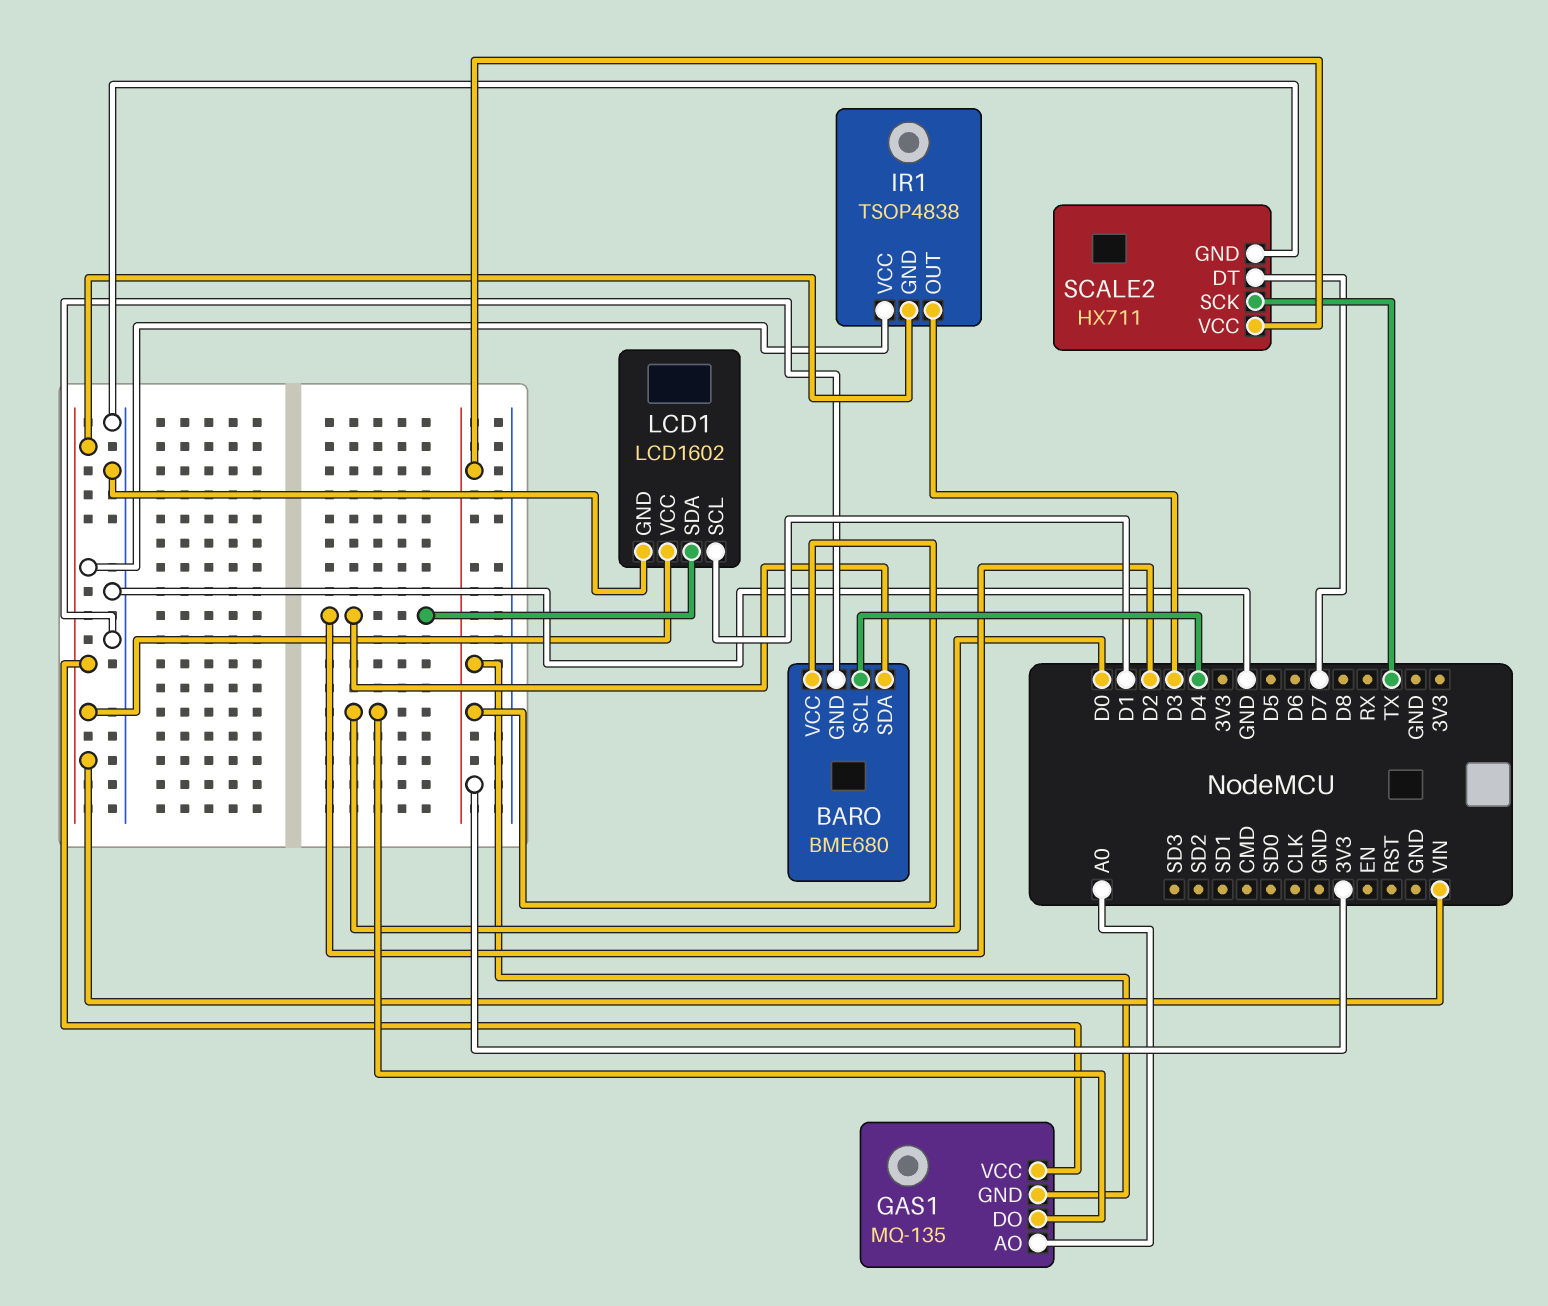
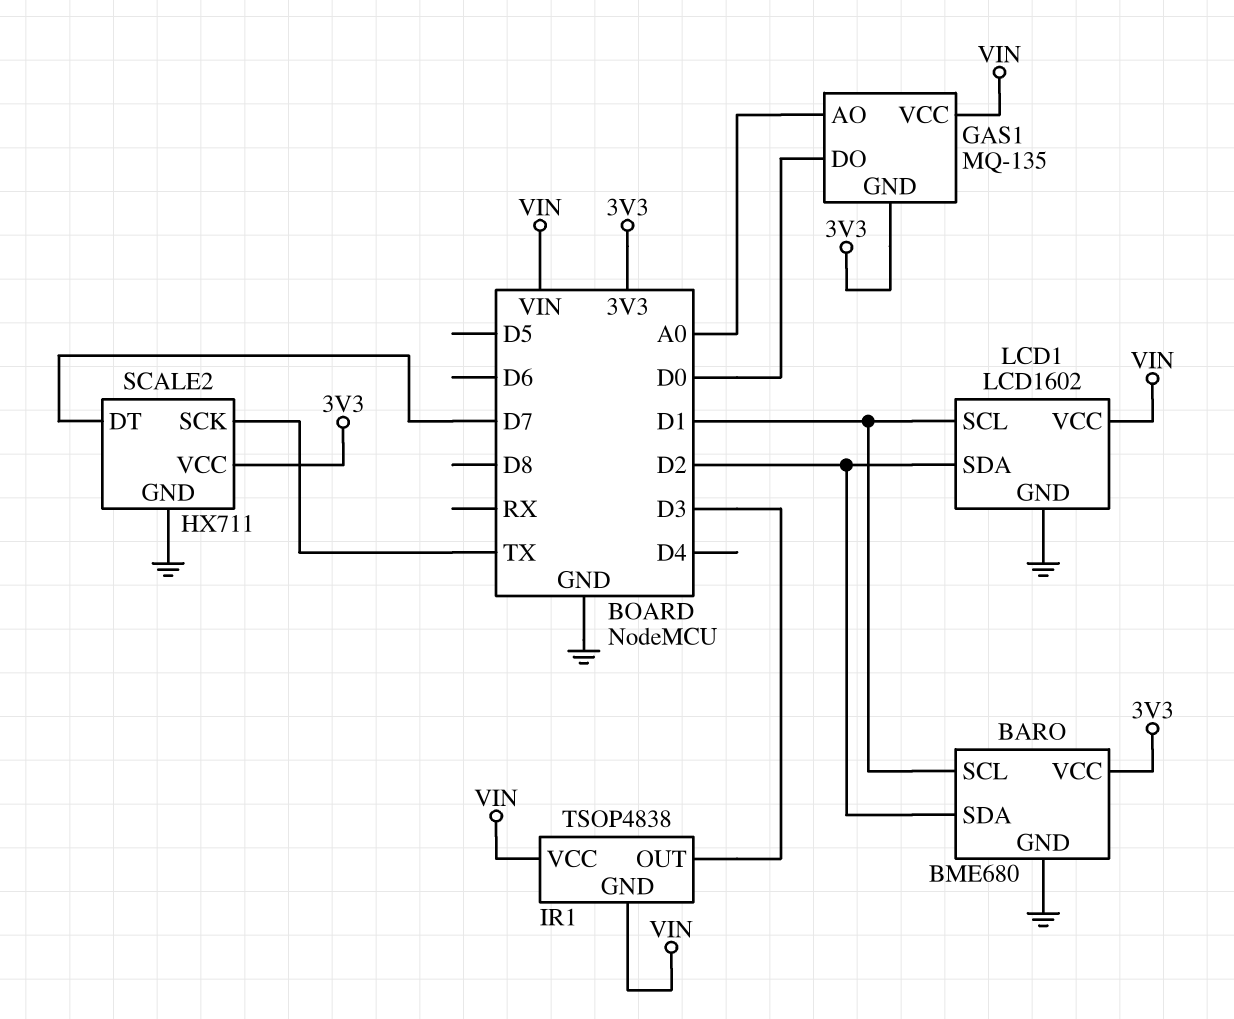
BARO pin SCL: D4 -> D1

